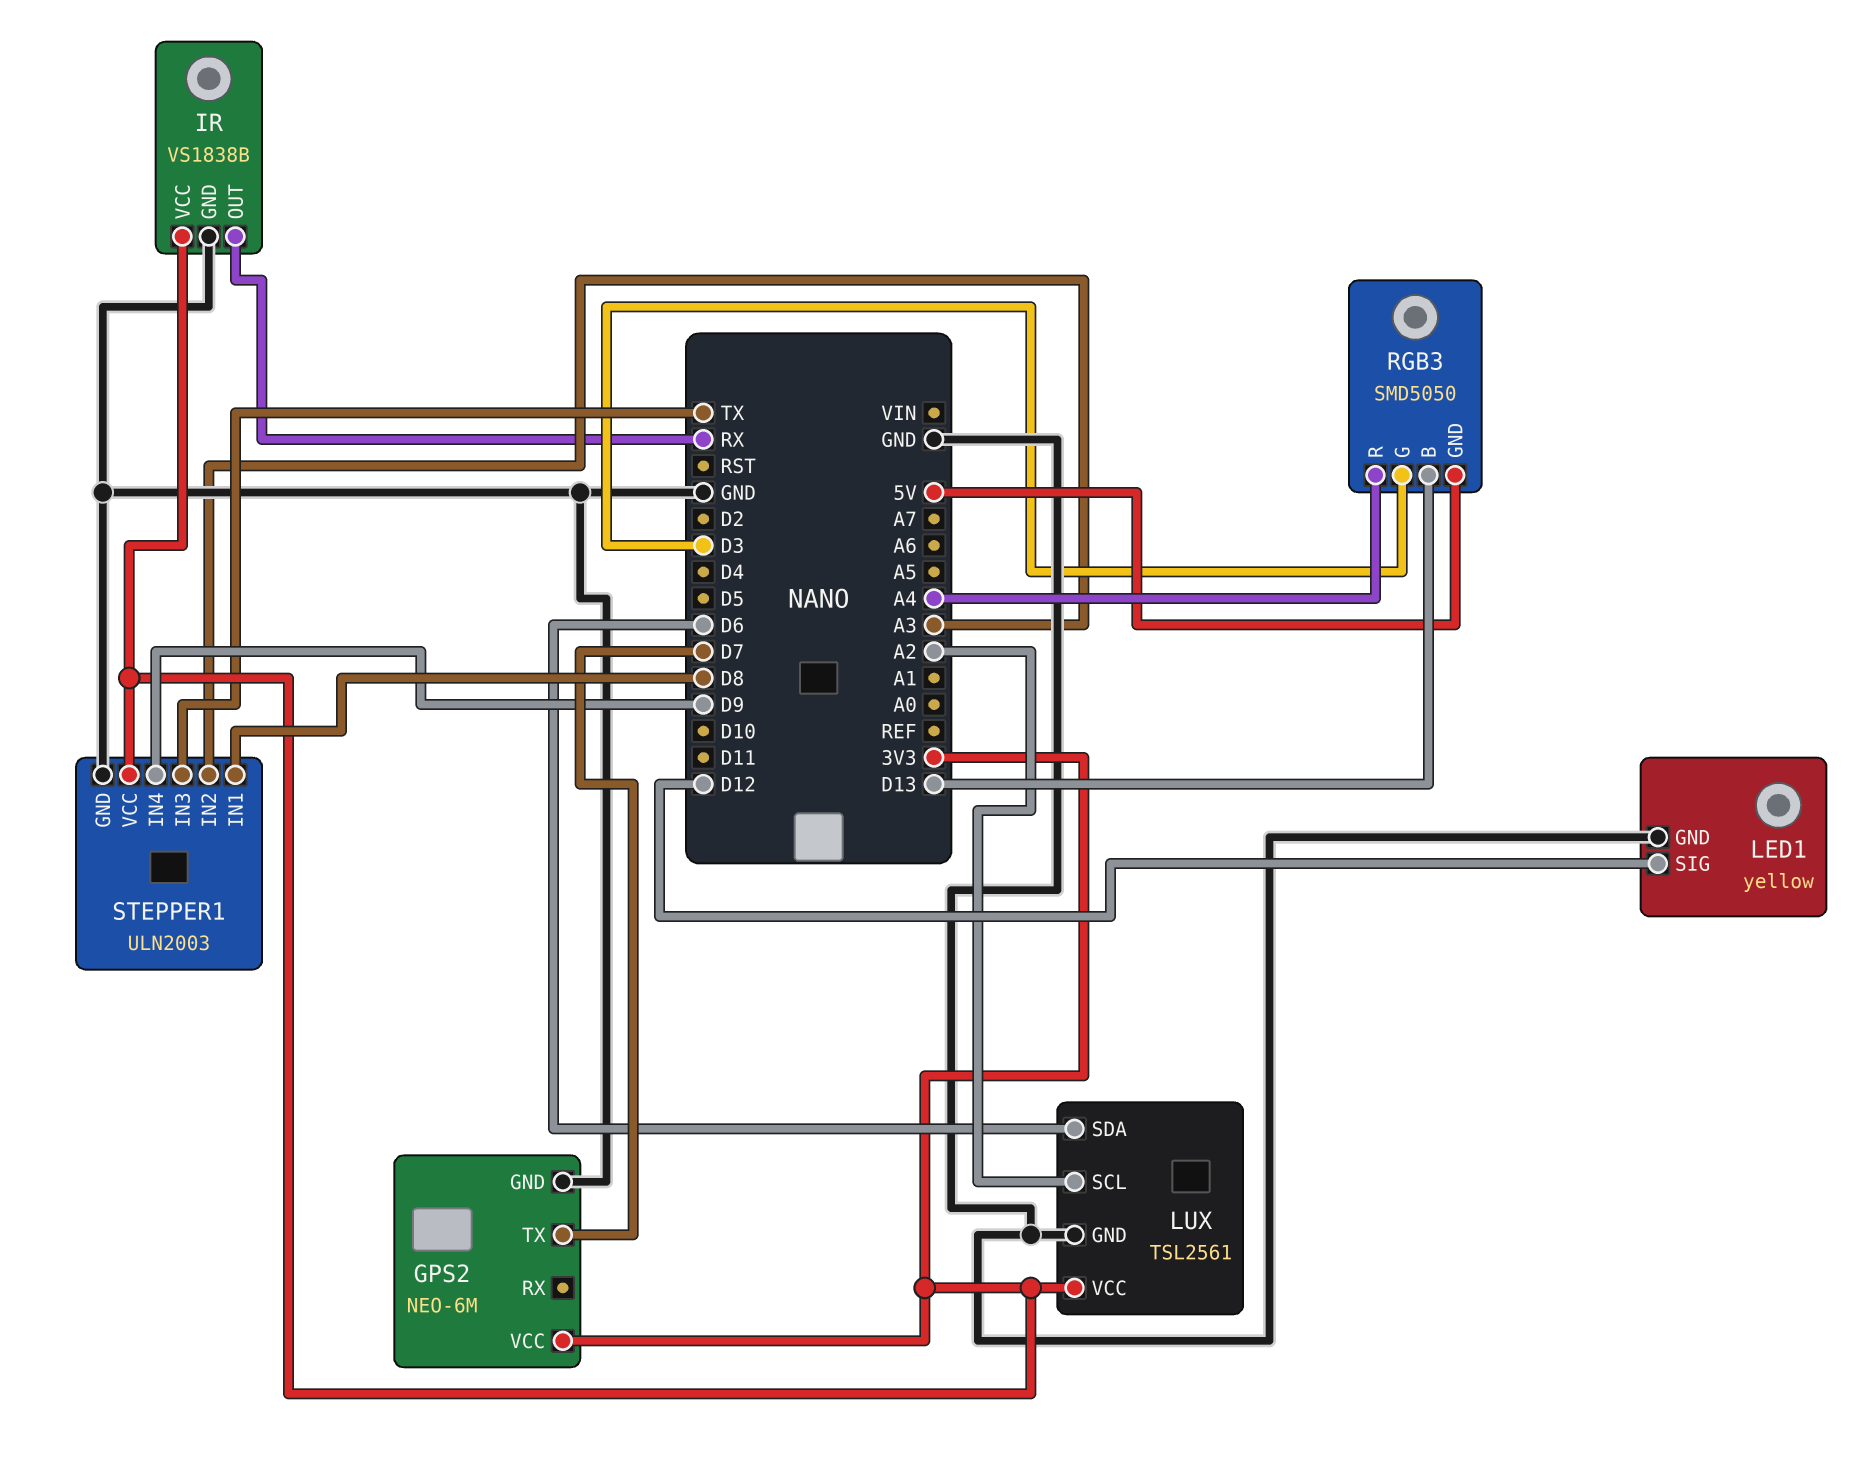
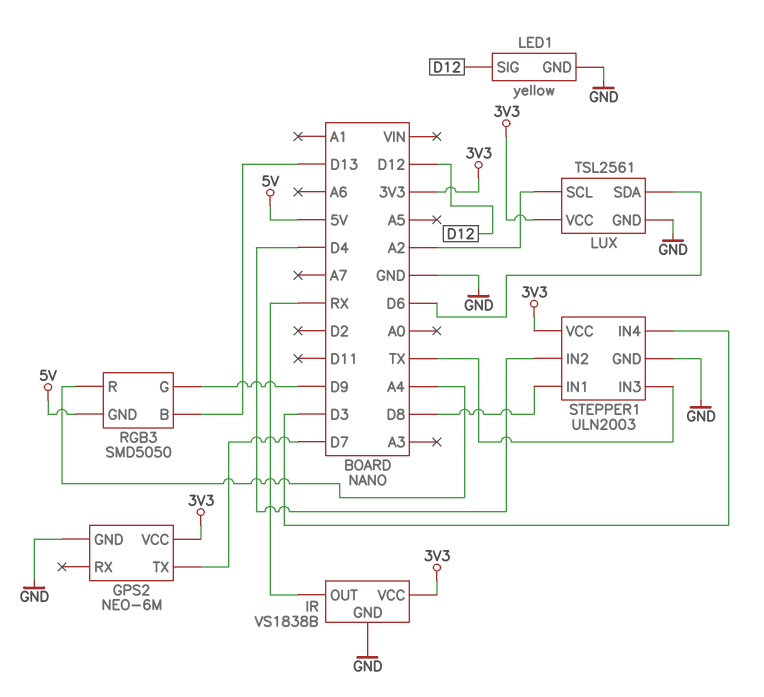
RGB3 pin G: D3 -> D9
STEPPER1 pin IN2: A3 -> D4
STEPPER1 pin IN4: D9 -> D3

